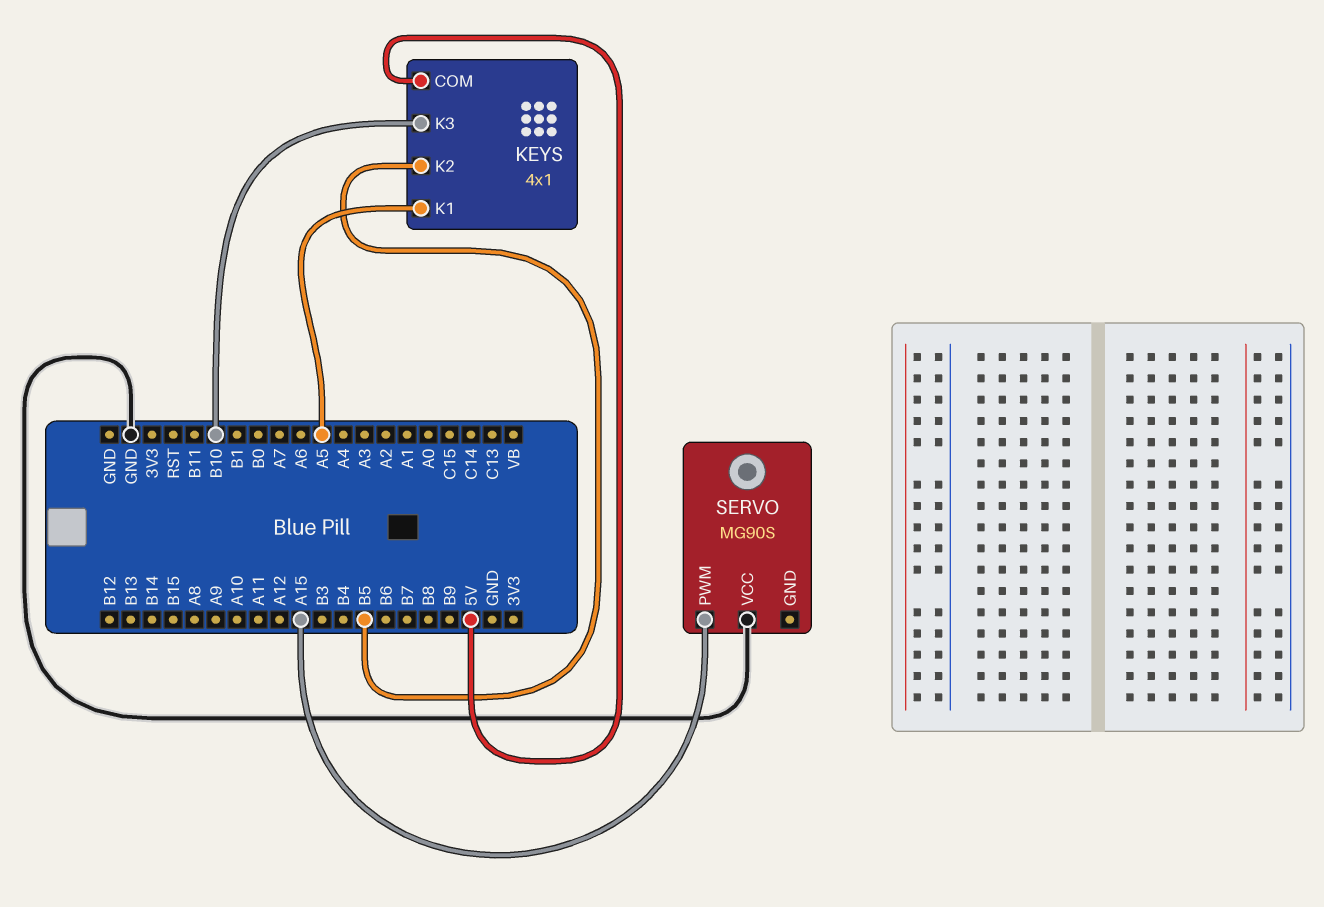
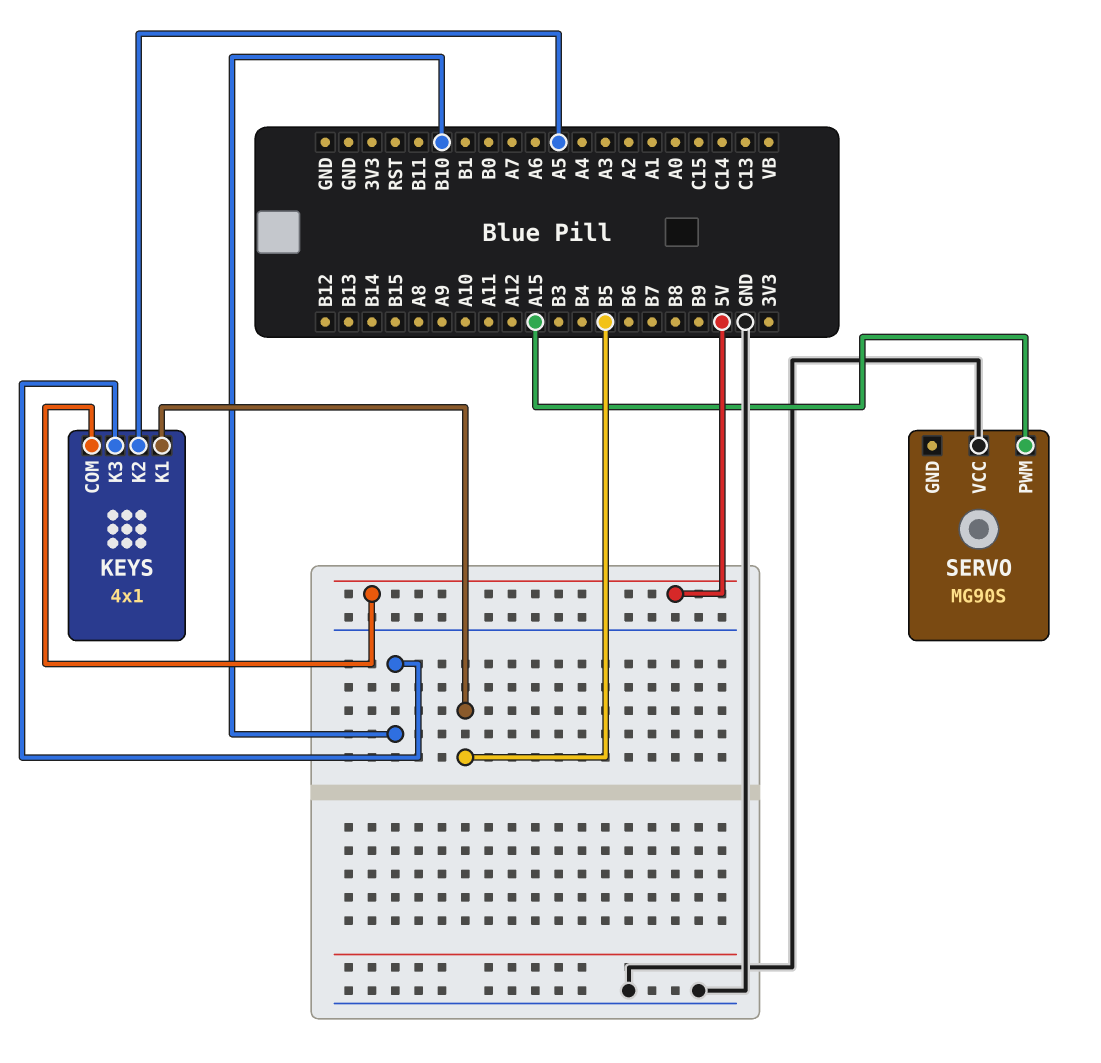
KEYS pin K1: A5 -> B5
KEYS pin K2: B5 -> A5

